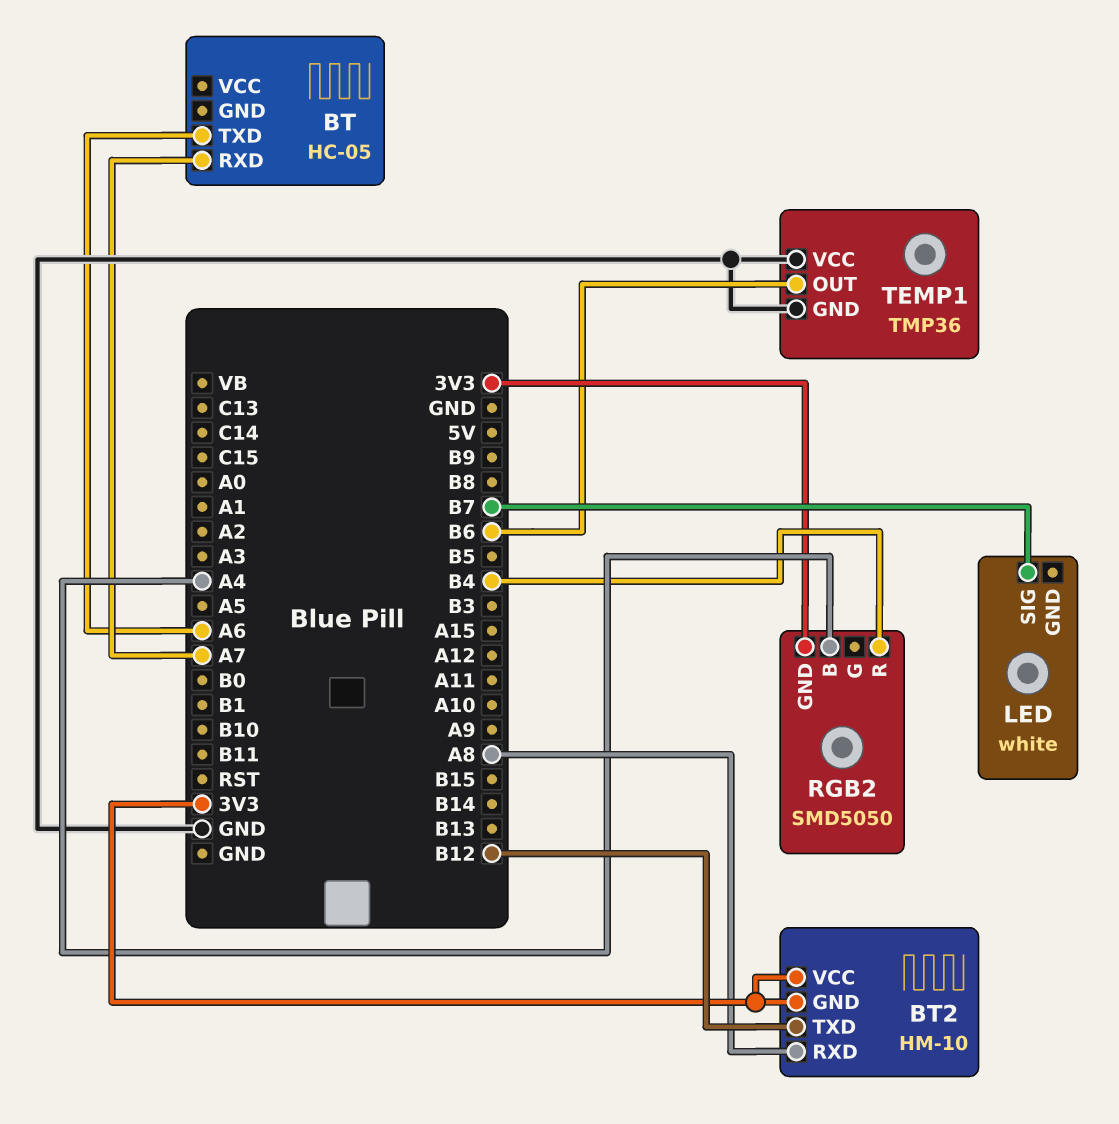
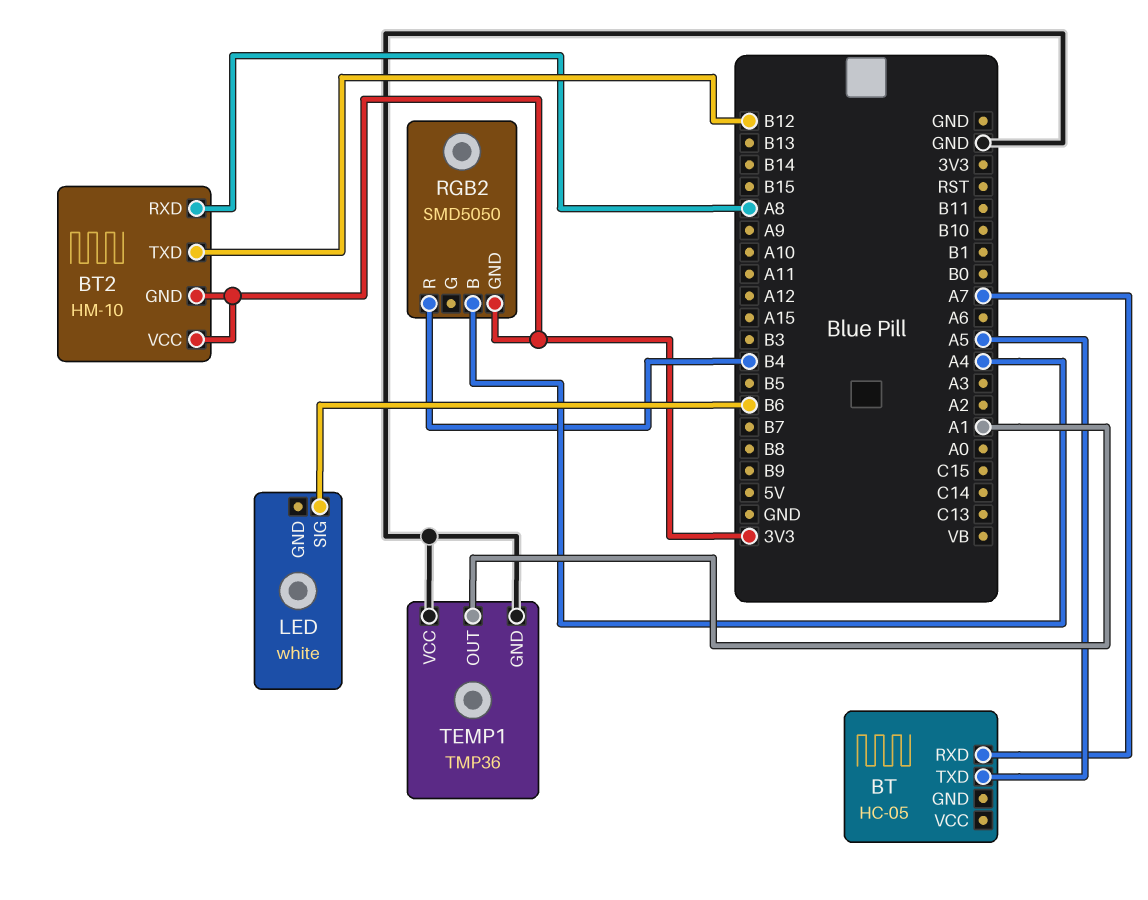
BT pin TXD: A6 -> A5
LED pin SIG: B7 -> B6
TEMP1 pin OUT: B6 -> A1

